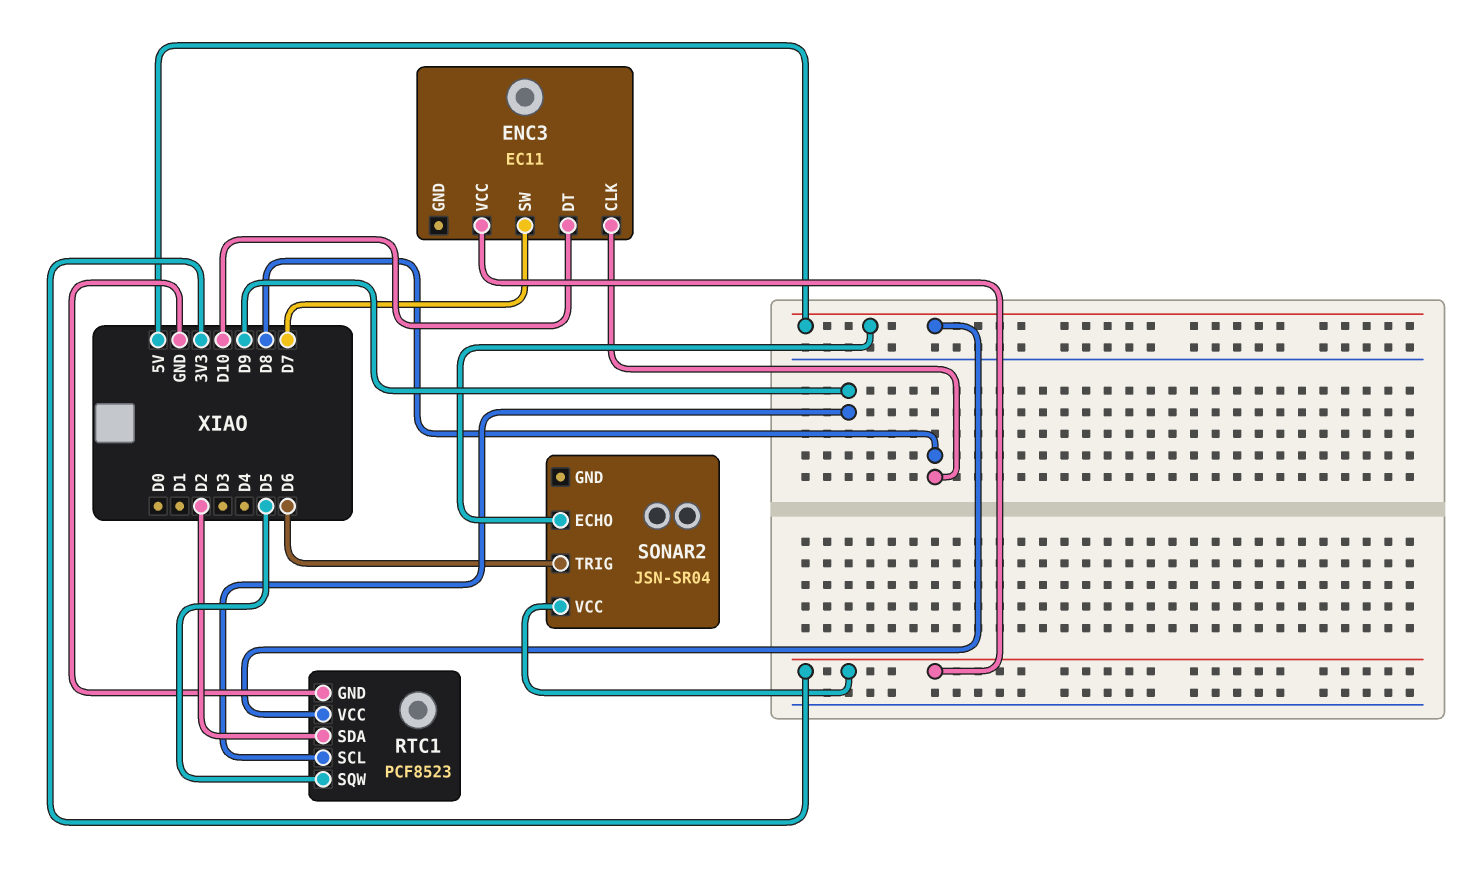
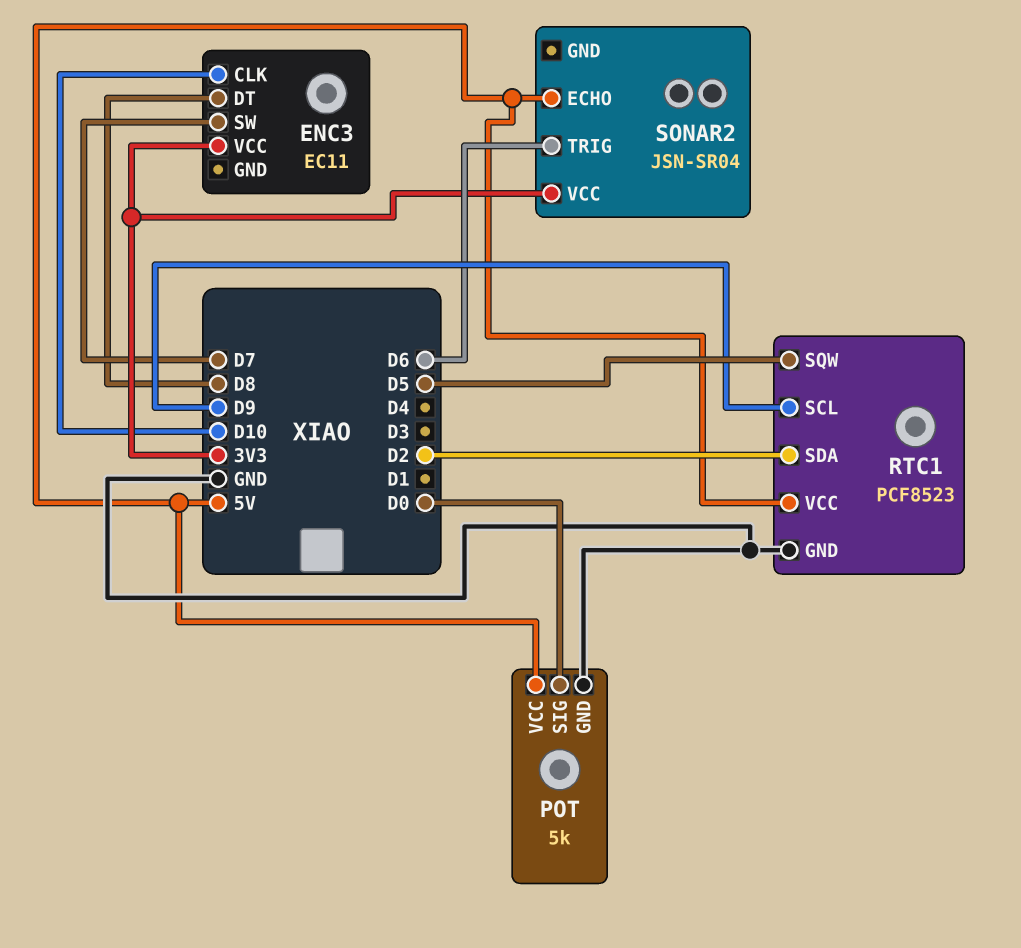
ENC3 pin CLK: D8 -> D10
ENC3 pin DT: D10 -> D8
POT: none -> 5k
POT pin GND: none -> GND
POT pin SIG: none -> D0
POT pin VCC: none -> 5V

